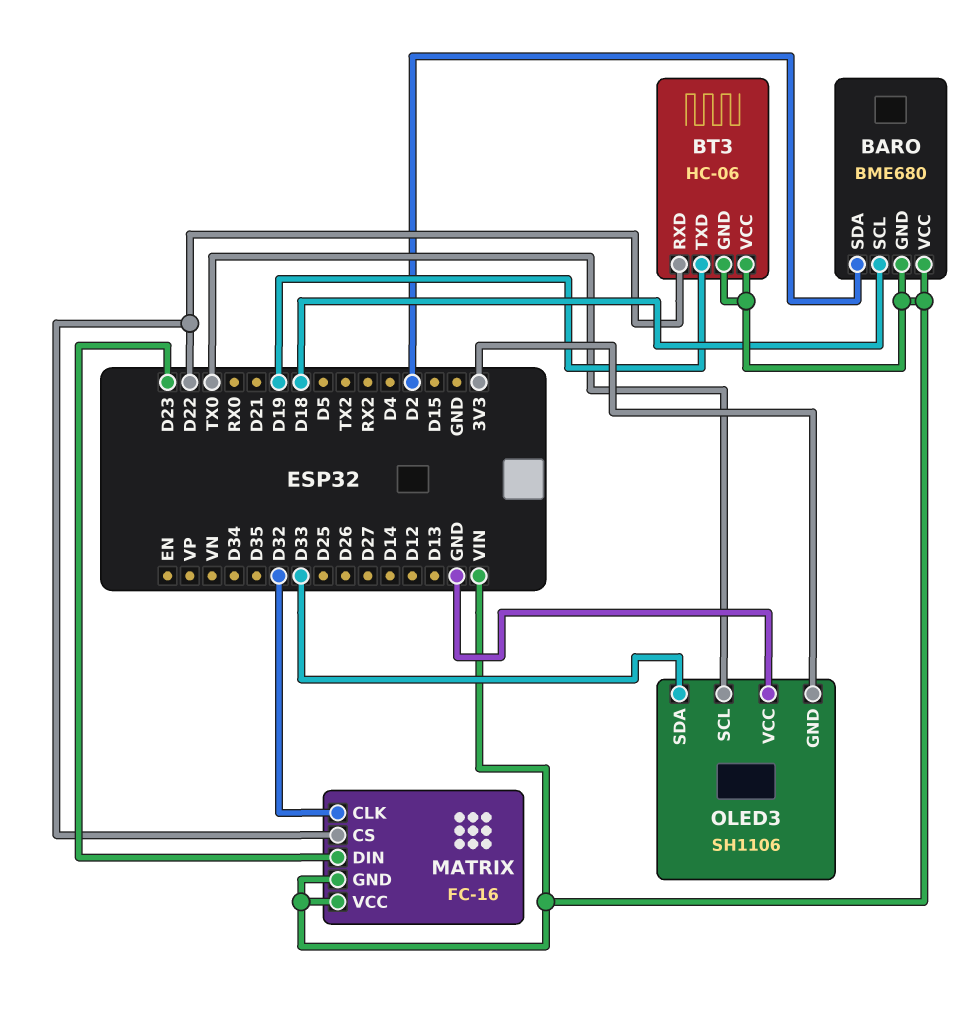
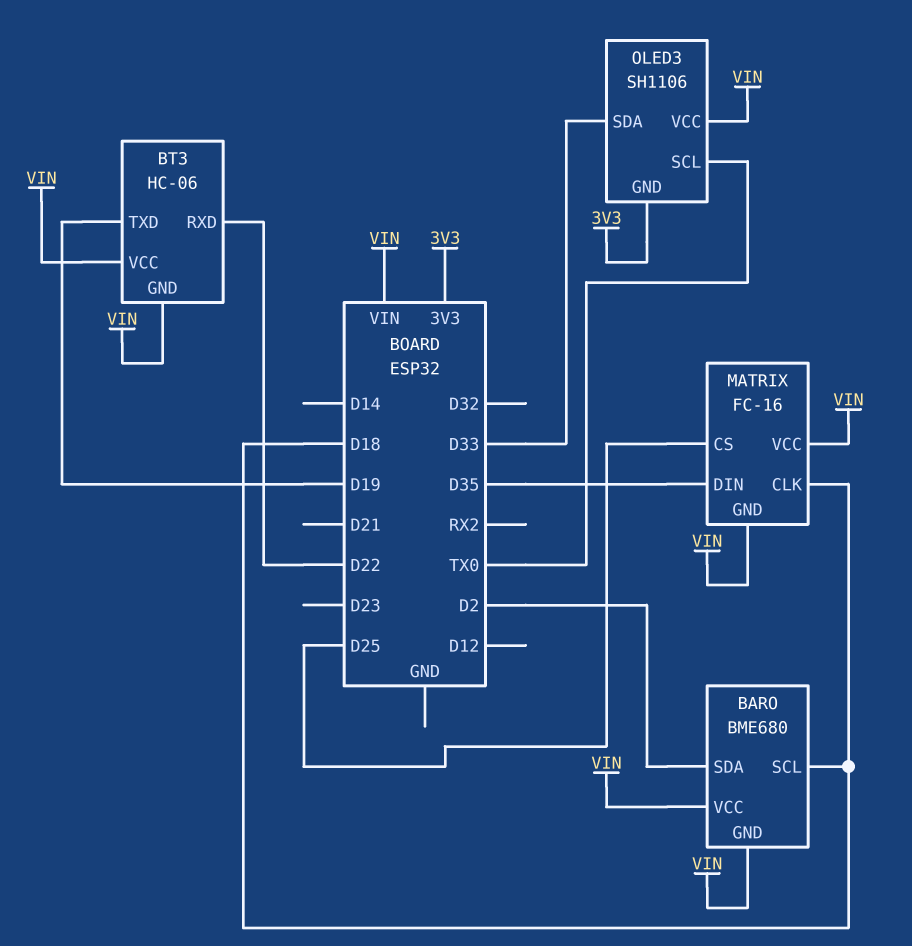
MATRIX pin CLK: D32 -> D18
MATRIX pin CS: D22 -> D25
MATRIX pin DIN: D23 -> D35
OLED3 pin VCC: GND -> VIN

